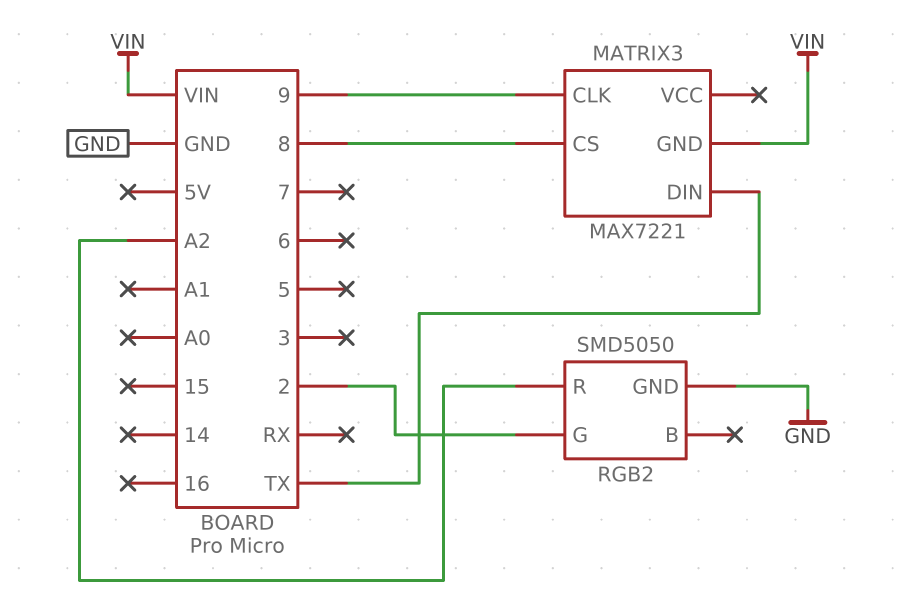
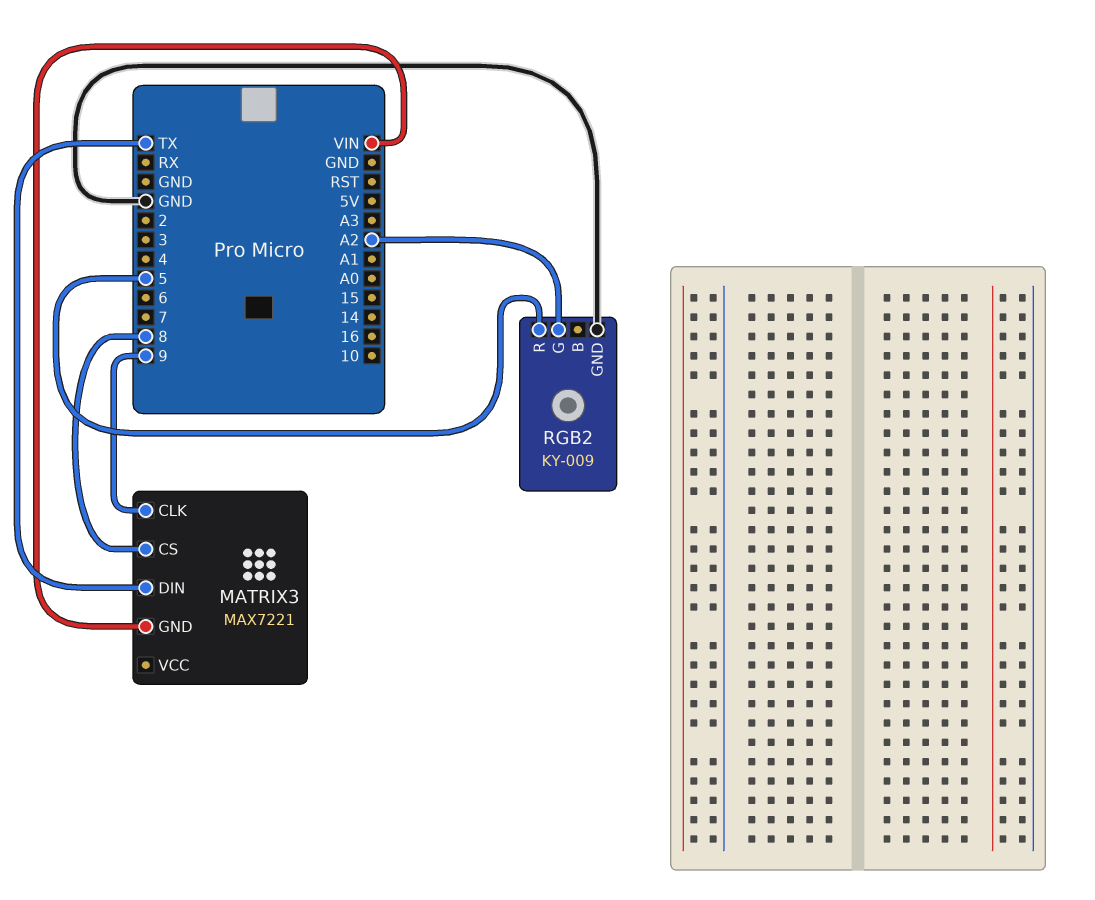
RGB2: SMD5050 -> KY-009
RGB2 pin G: 2 -> A2
RGB2 pin R: A2 -> 5

